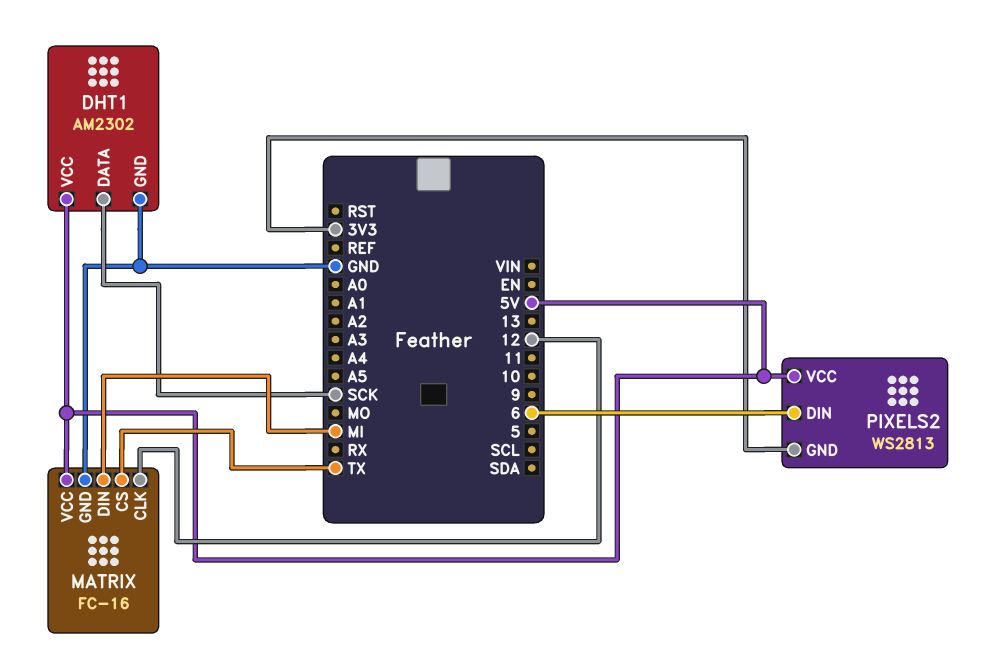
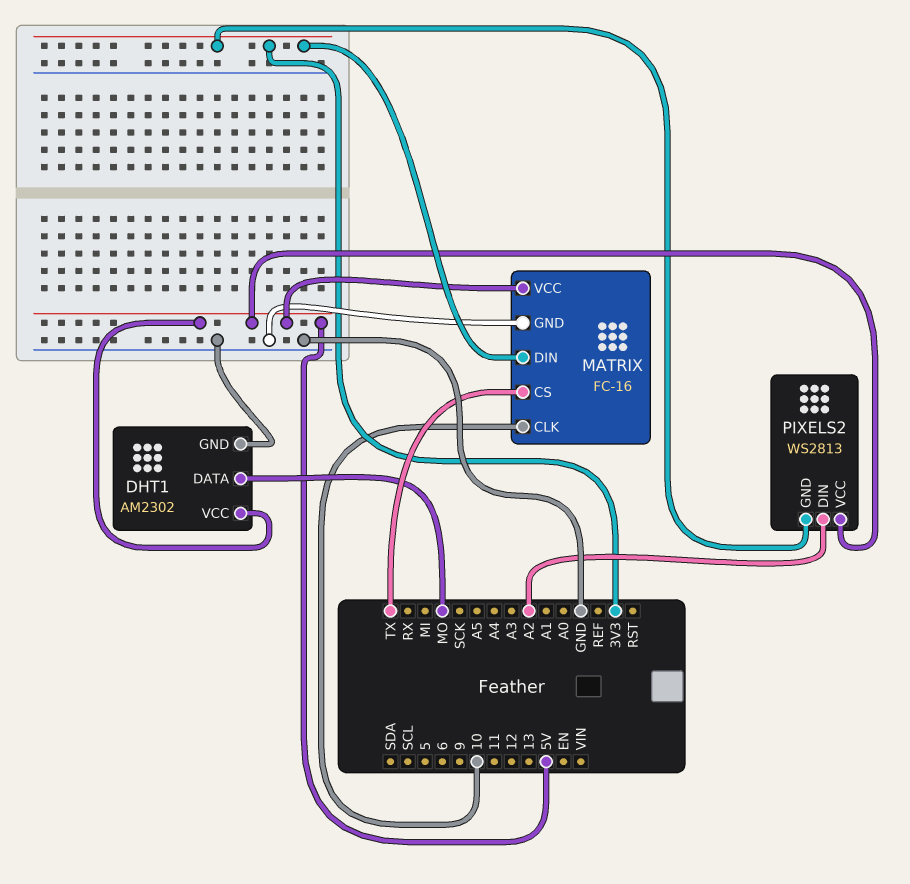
DHT1 pin DATA: SCK -> MO
MATRIX pin CLK: 12 -> 10
MATRIX pin DIN: MI -> 3V3
PIXELS2 pin DIN: 6 -> A2

